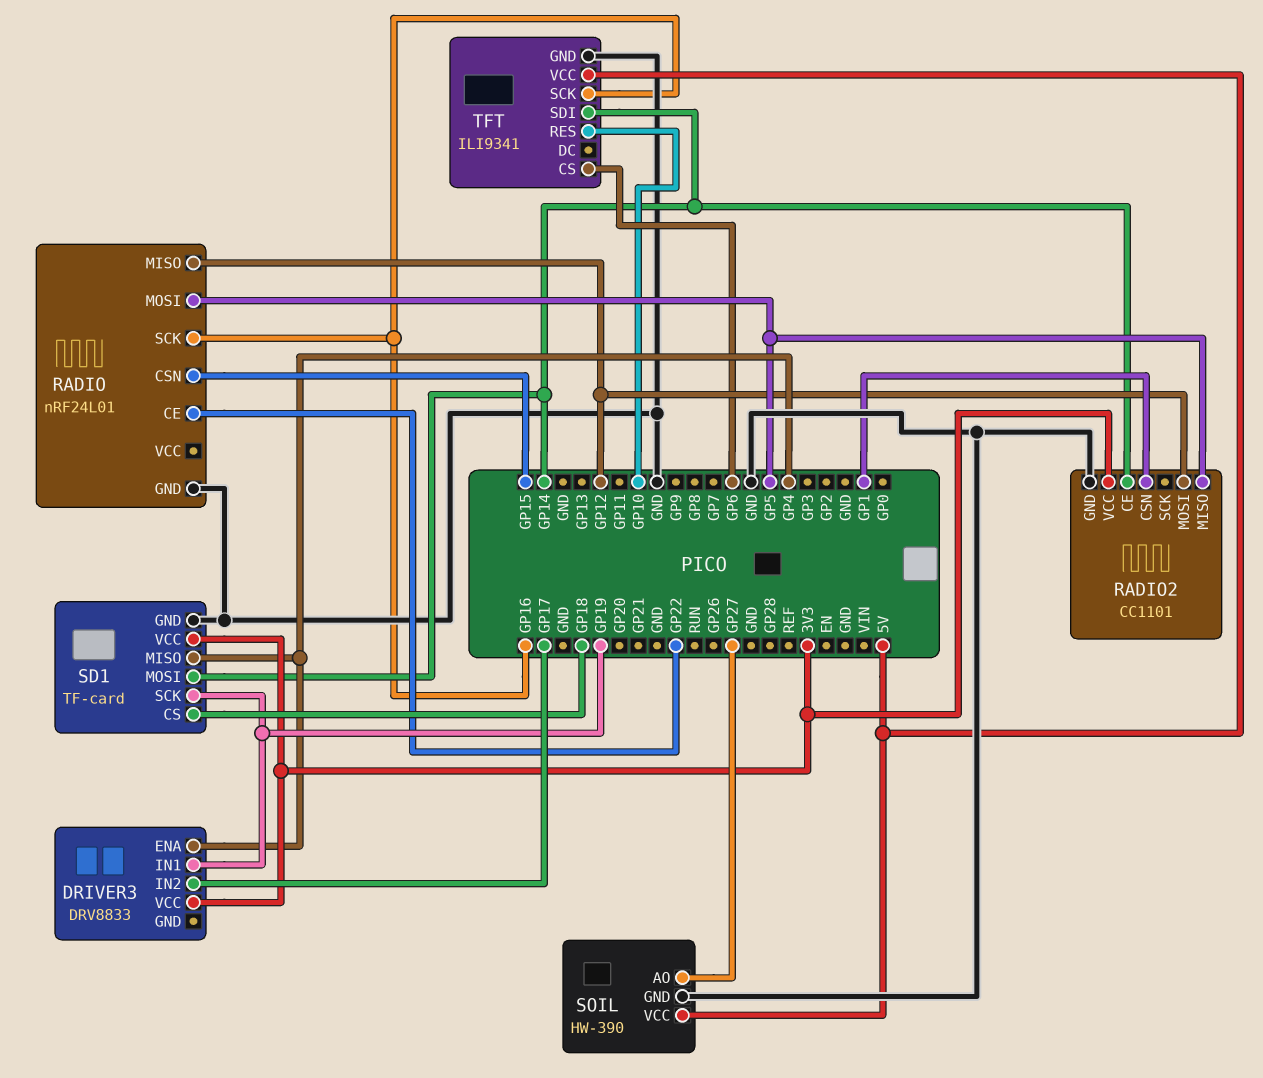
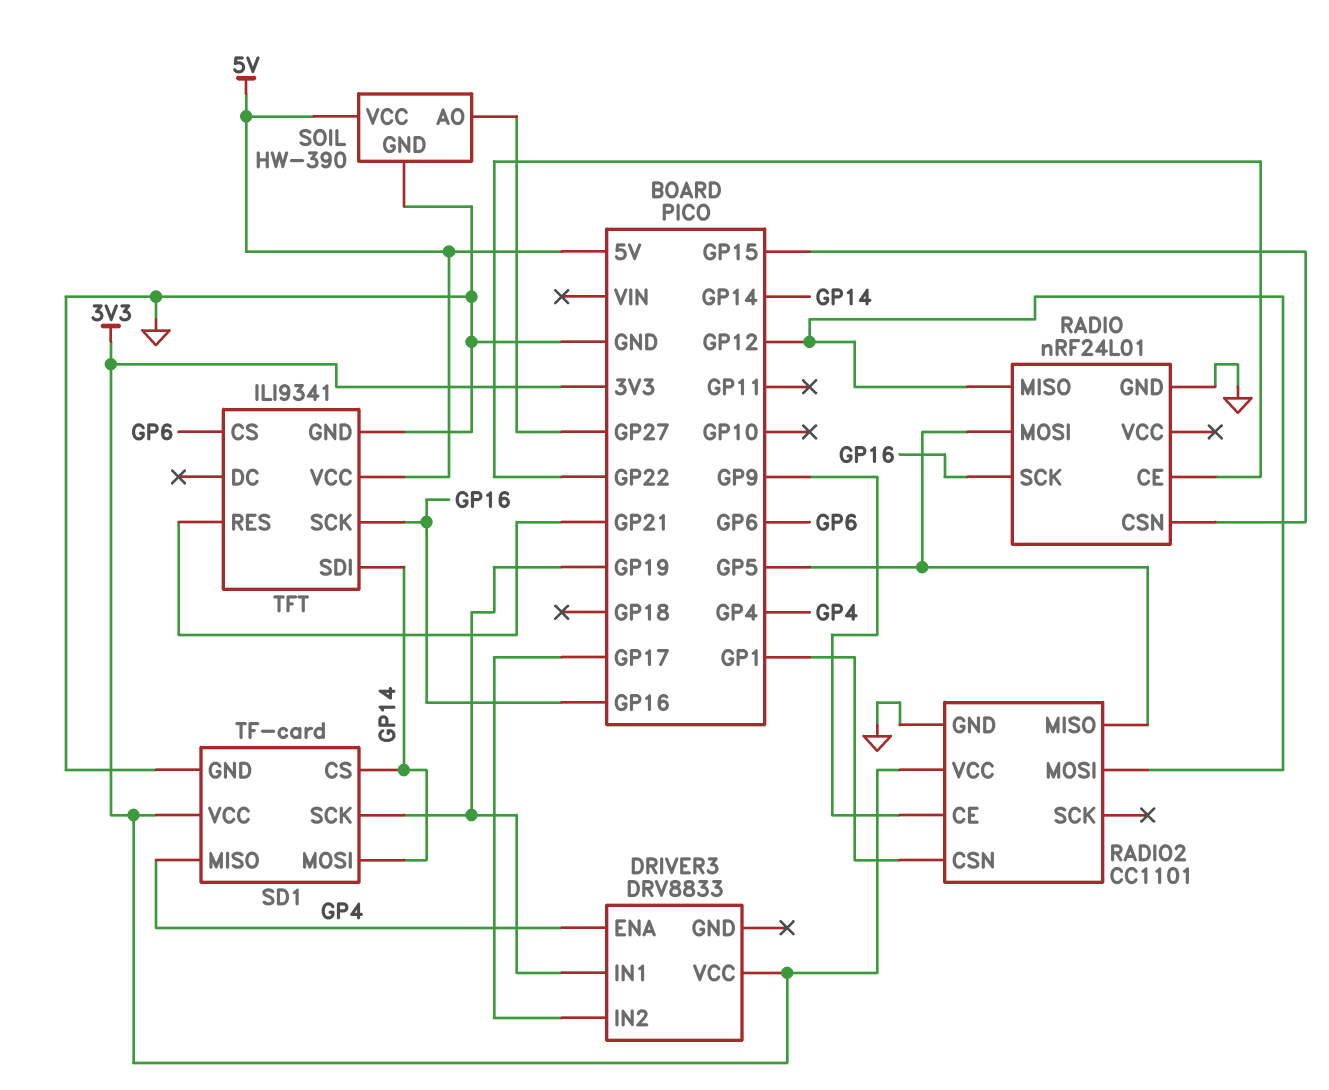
RADIO2 pin CE: GP14 -> GP9
SD1 pin CS: GP18 -> GP14
TFT pin RES: GP10 -> GP21

